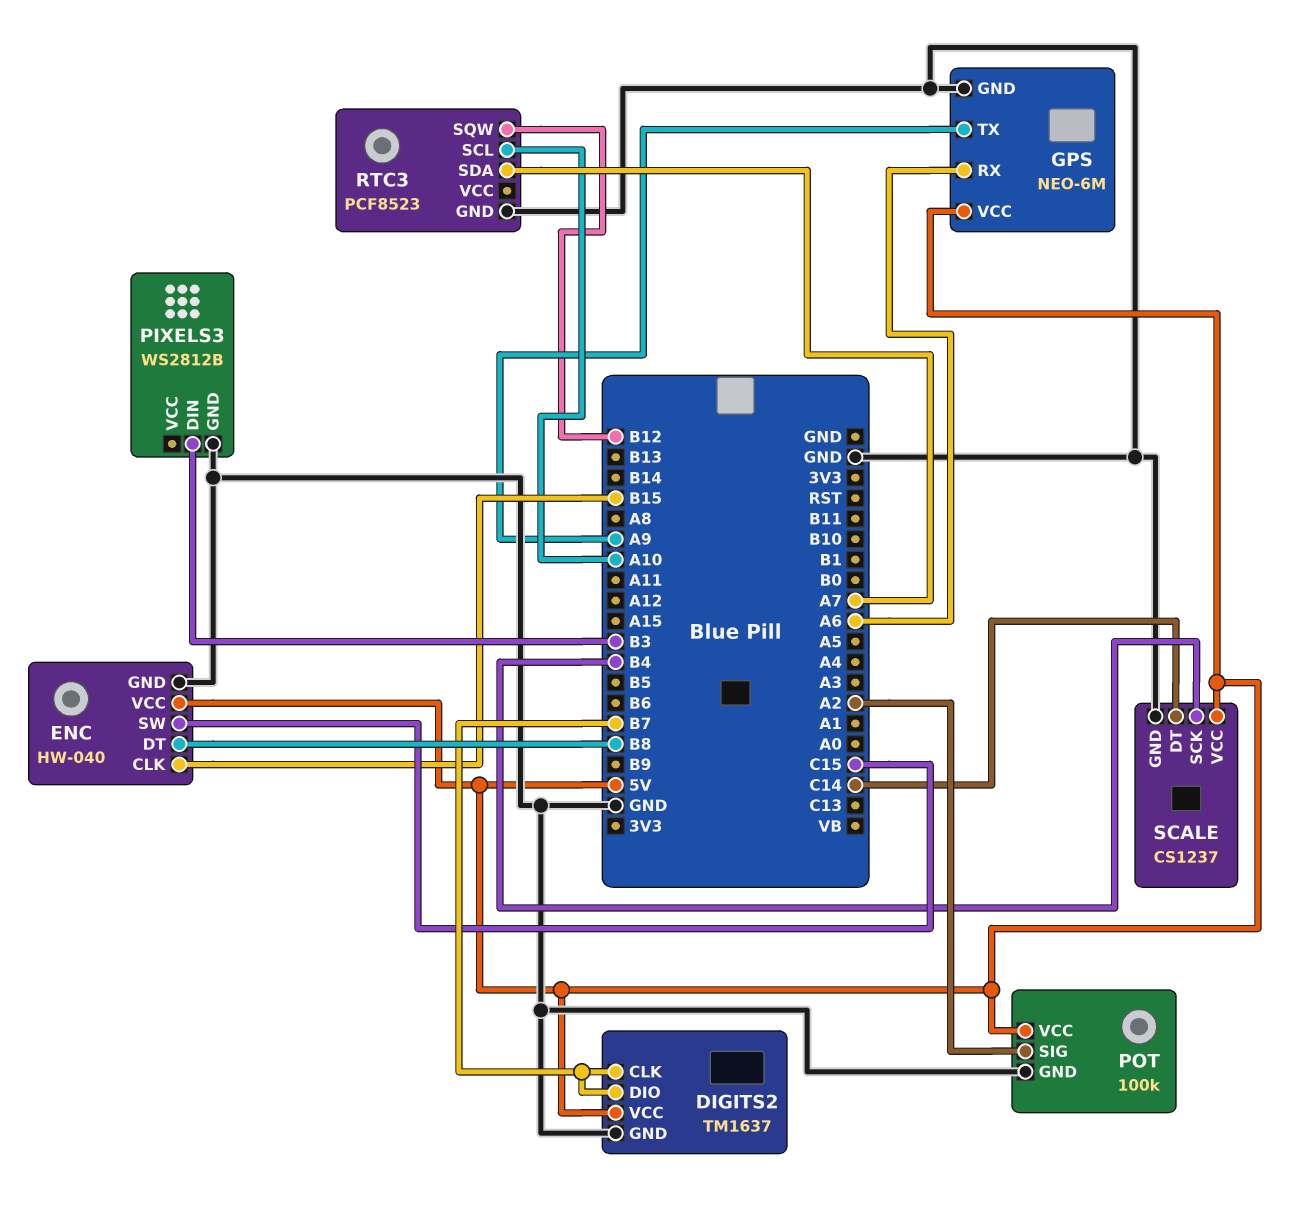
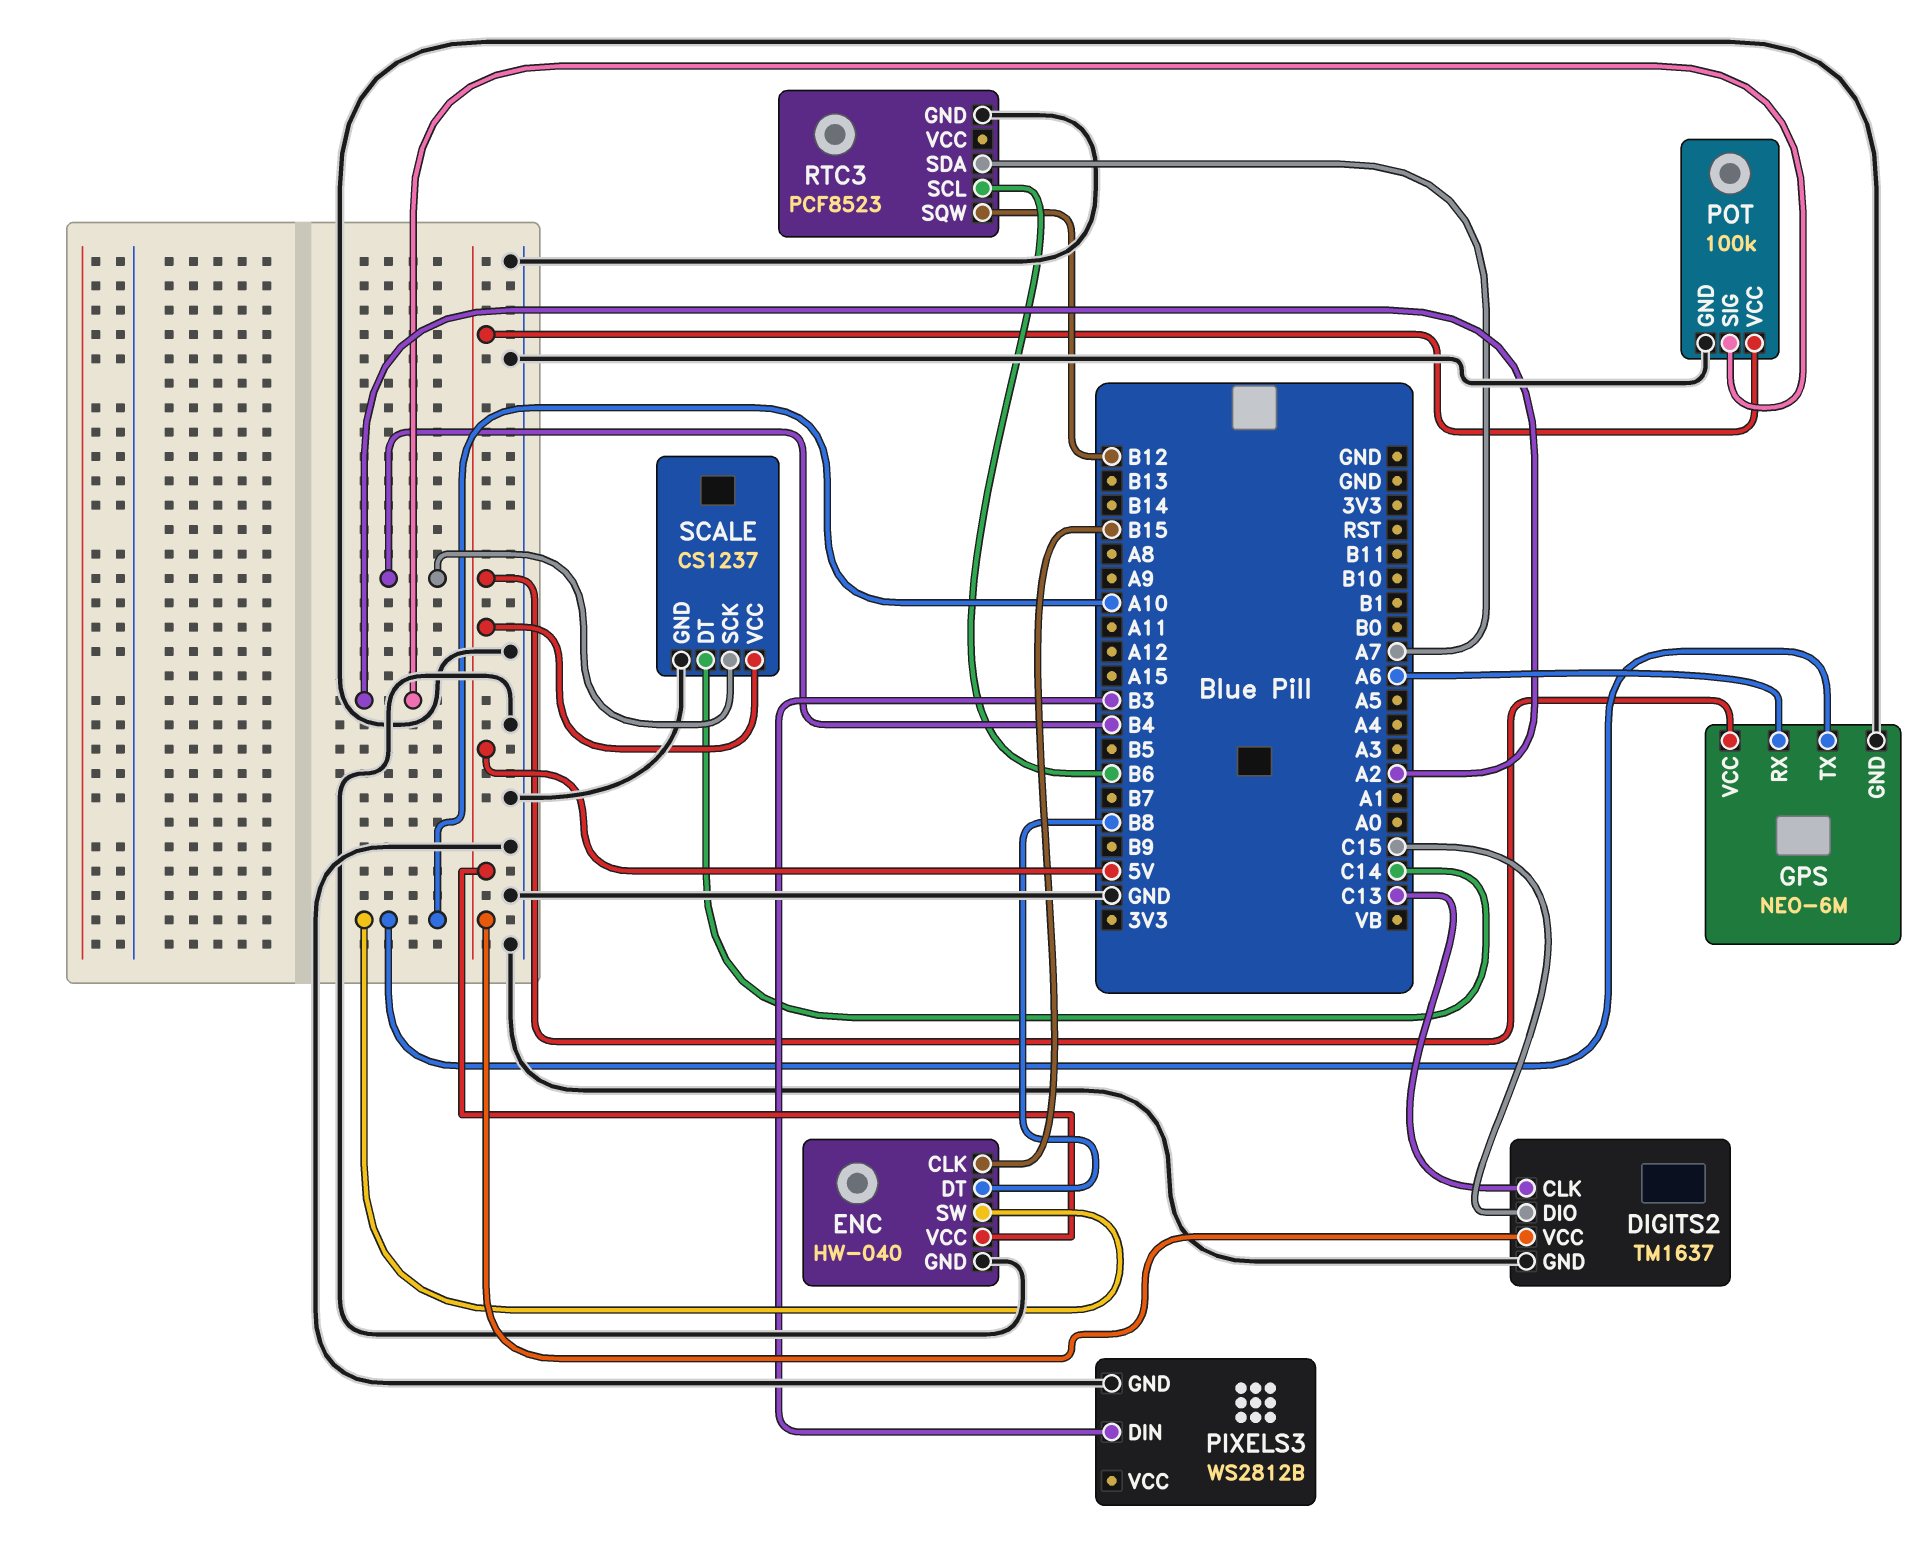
DIGITS2 pin CLK: B7 -> C13
DIGITS2 pin DIO: B7 -> C15
ENC pin SW: C15 -> A10
GPS pin TX: A9 -> A10
RTC3 pin SCL: A10 -> B6

